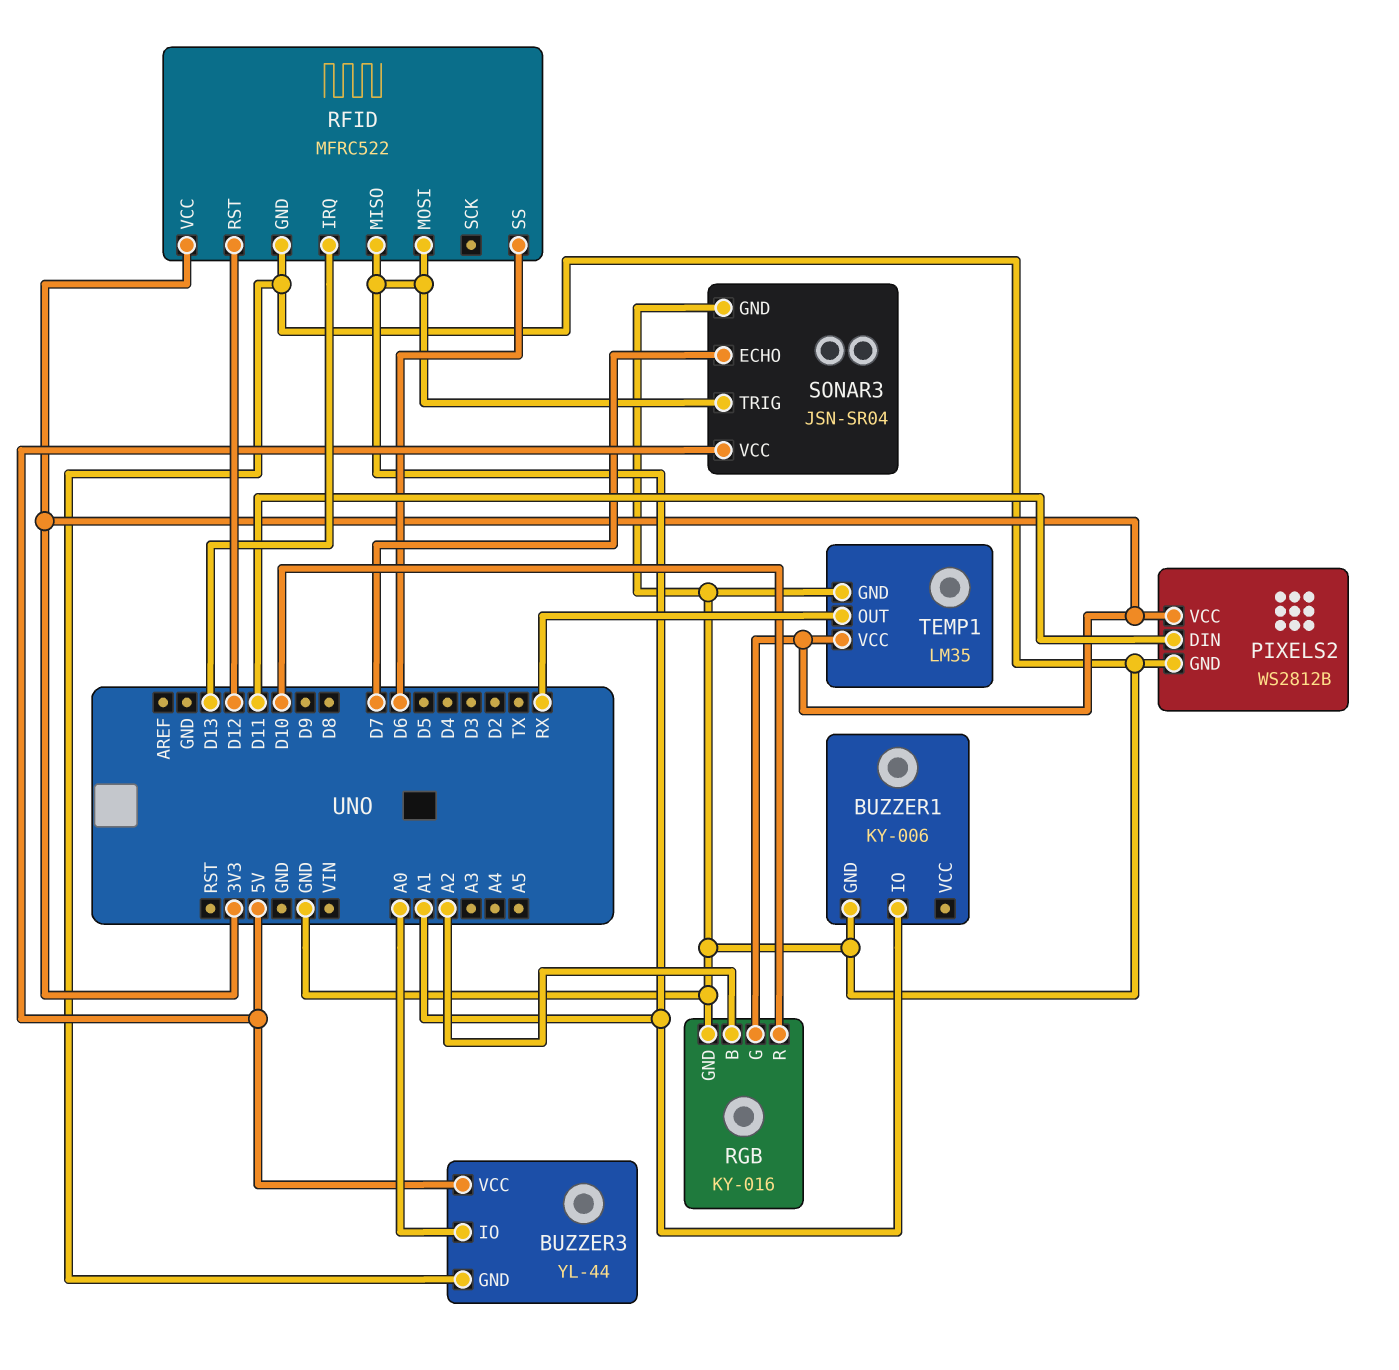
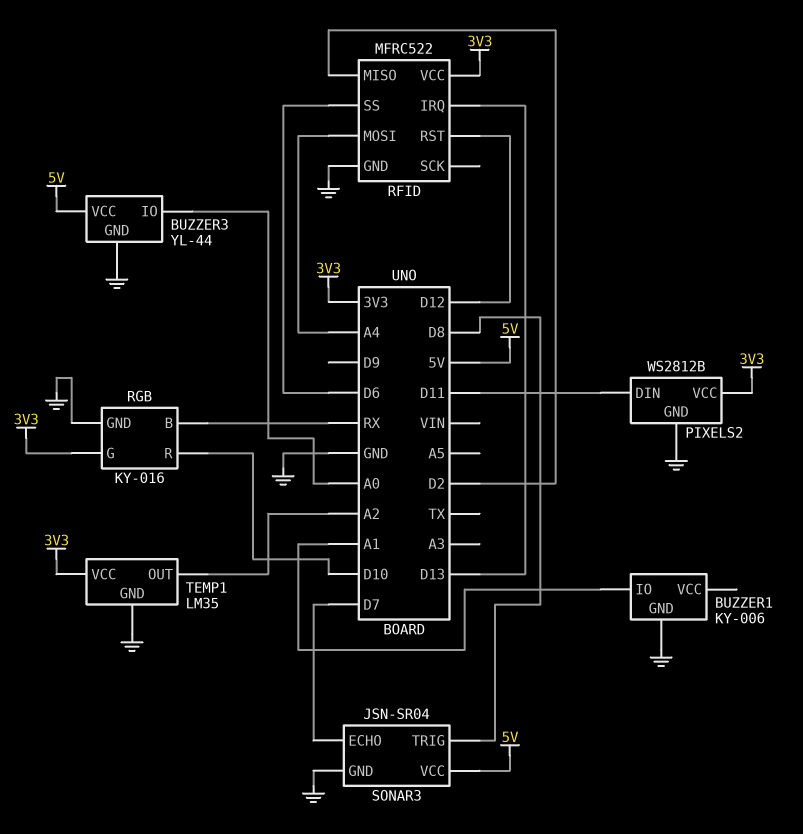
RFID pin MISO: A1 -> D2
RFID pin MOSI: A1 -> A4
RGB pin B: A2 -> RX
SONAR3 pin TRIG: A1 -> D8
TEMP1 pin OUT: RX -> A2

